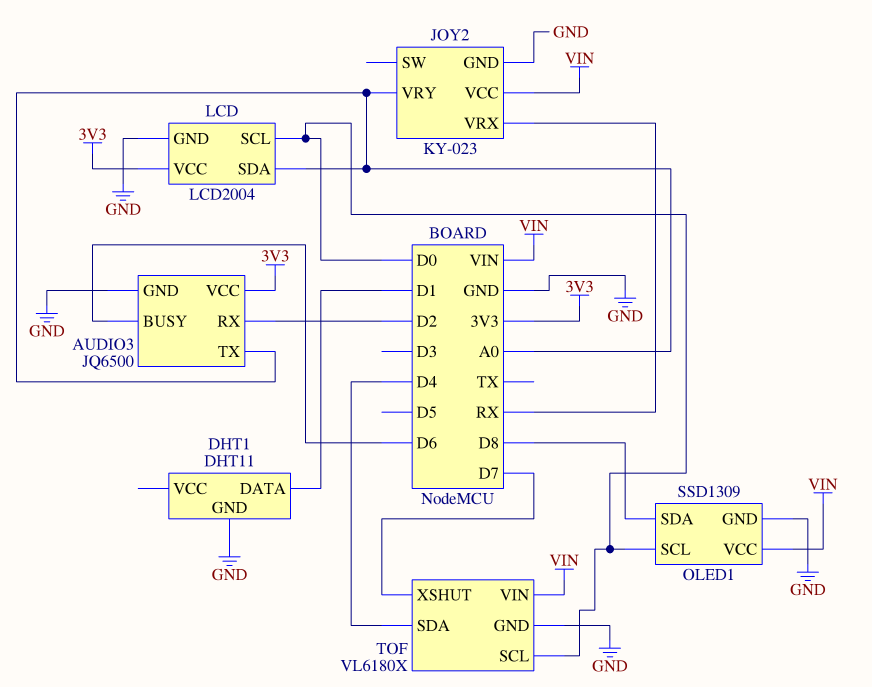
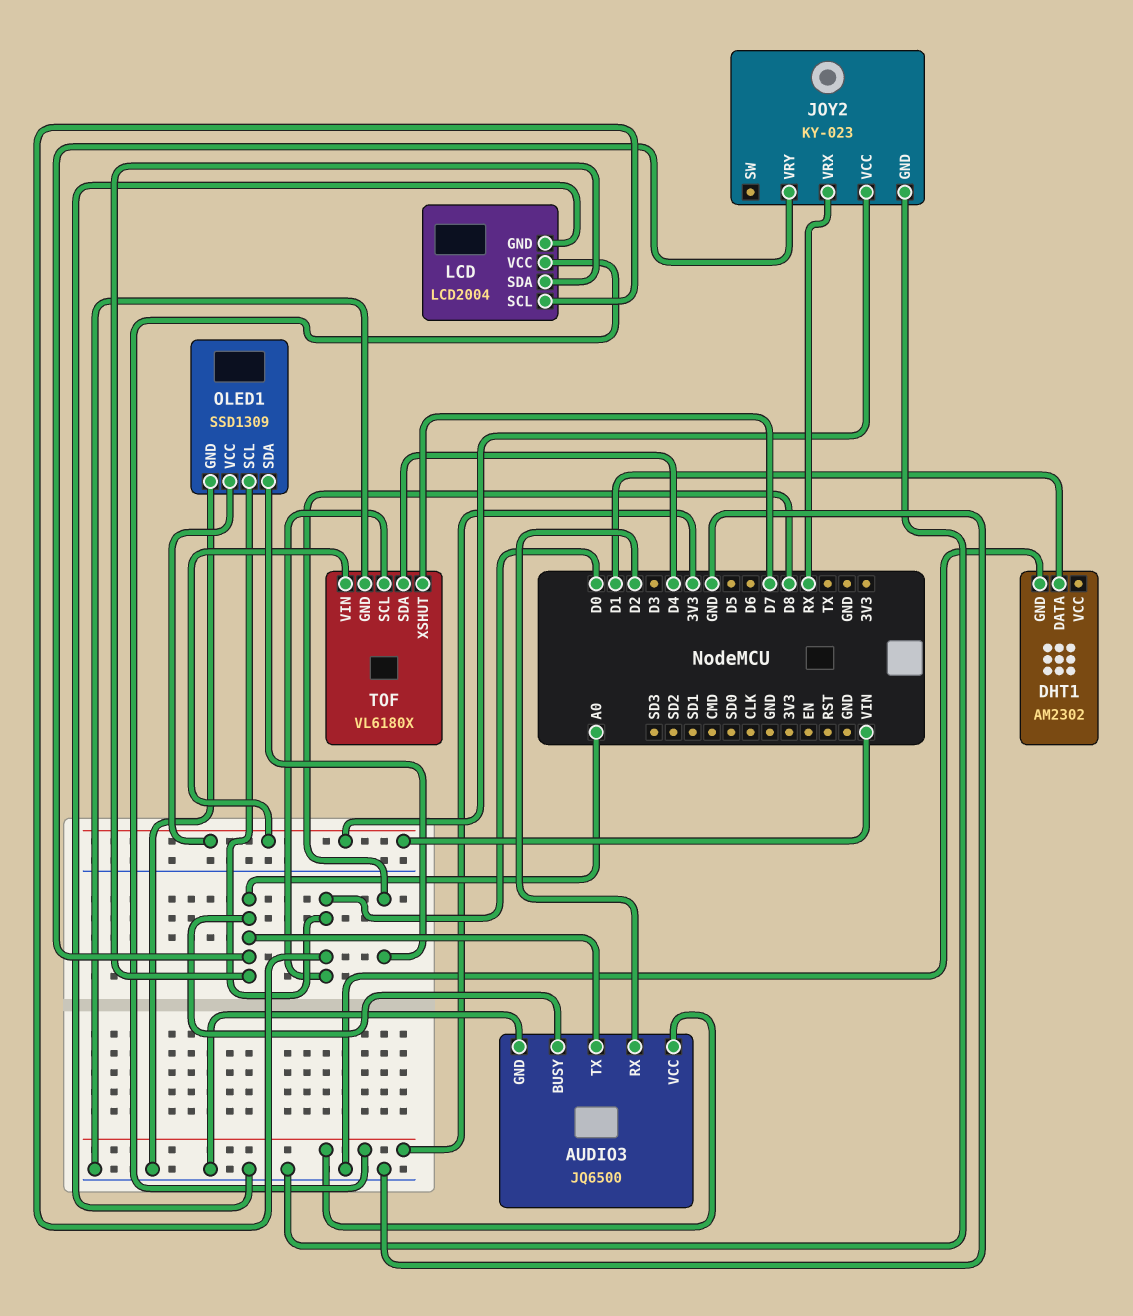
AUDIO3 pin BUSY: D6 -> A0
DHT1: DHT11 -> AM2302

